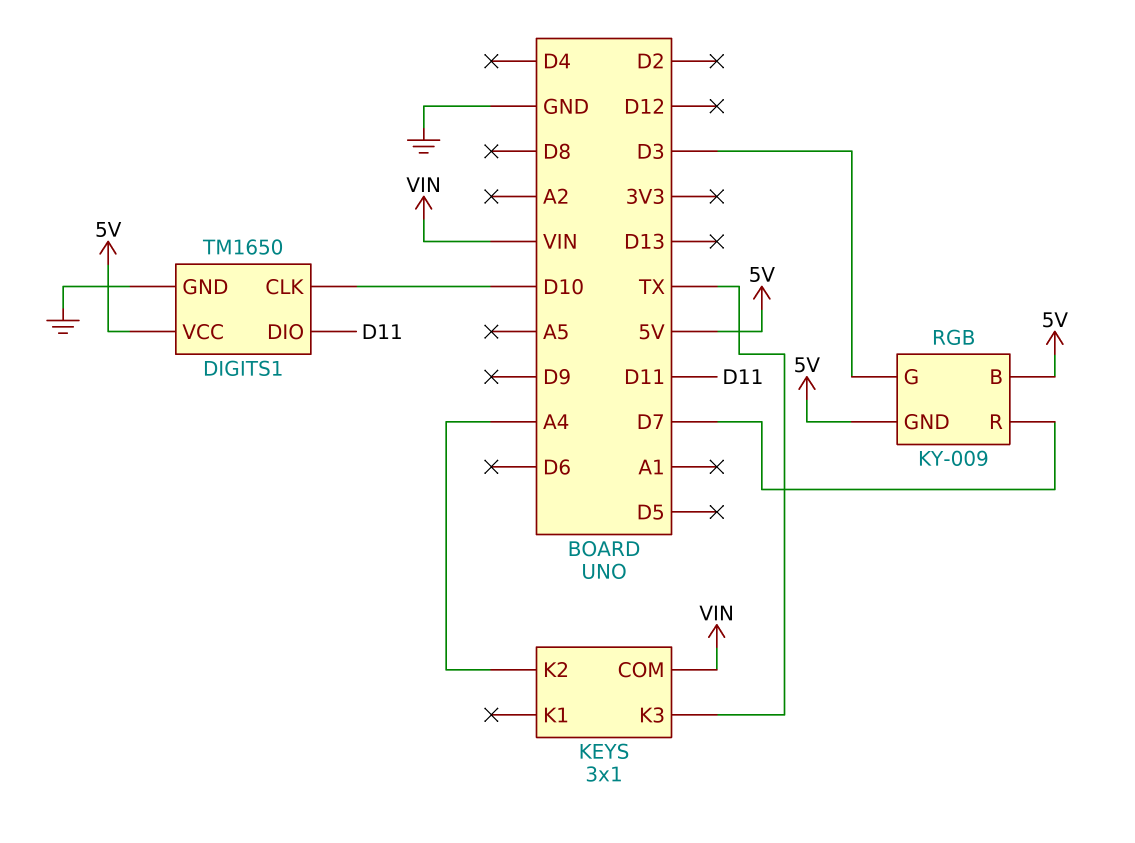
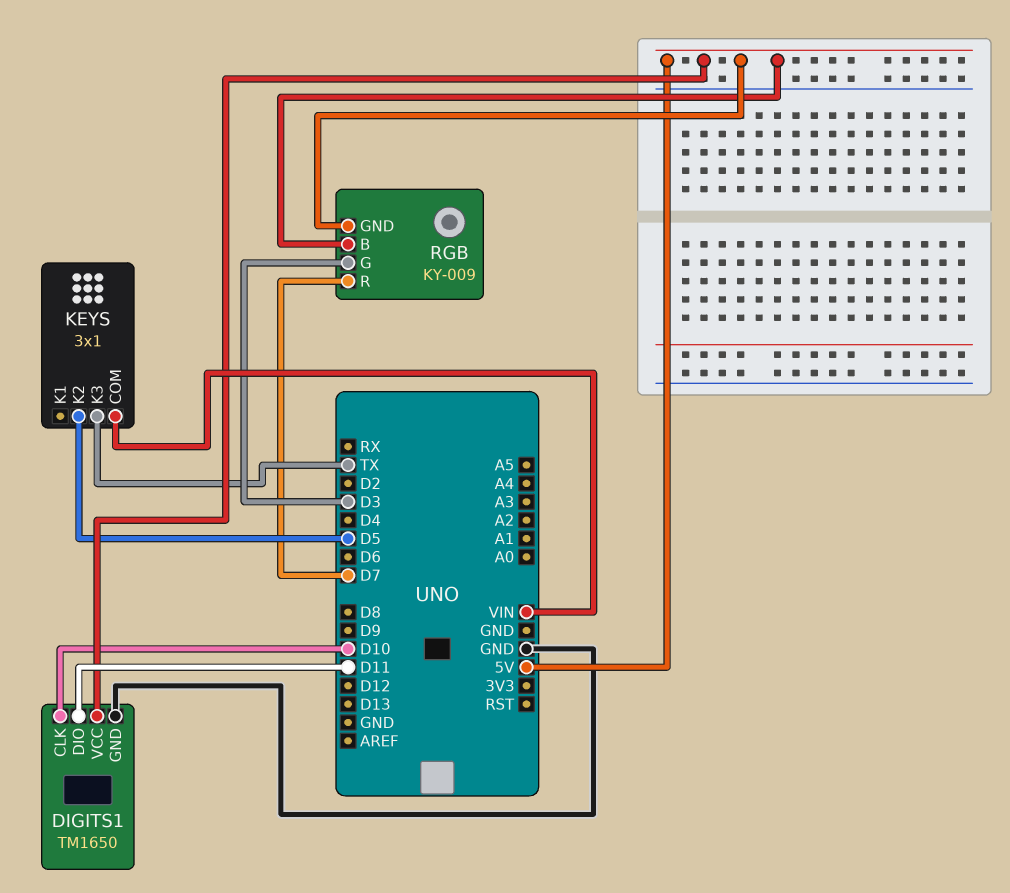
KEYS pin K2: A4 -> D5

